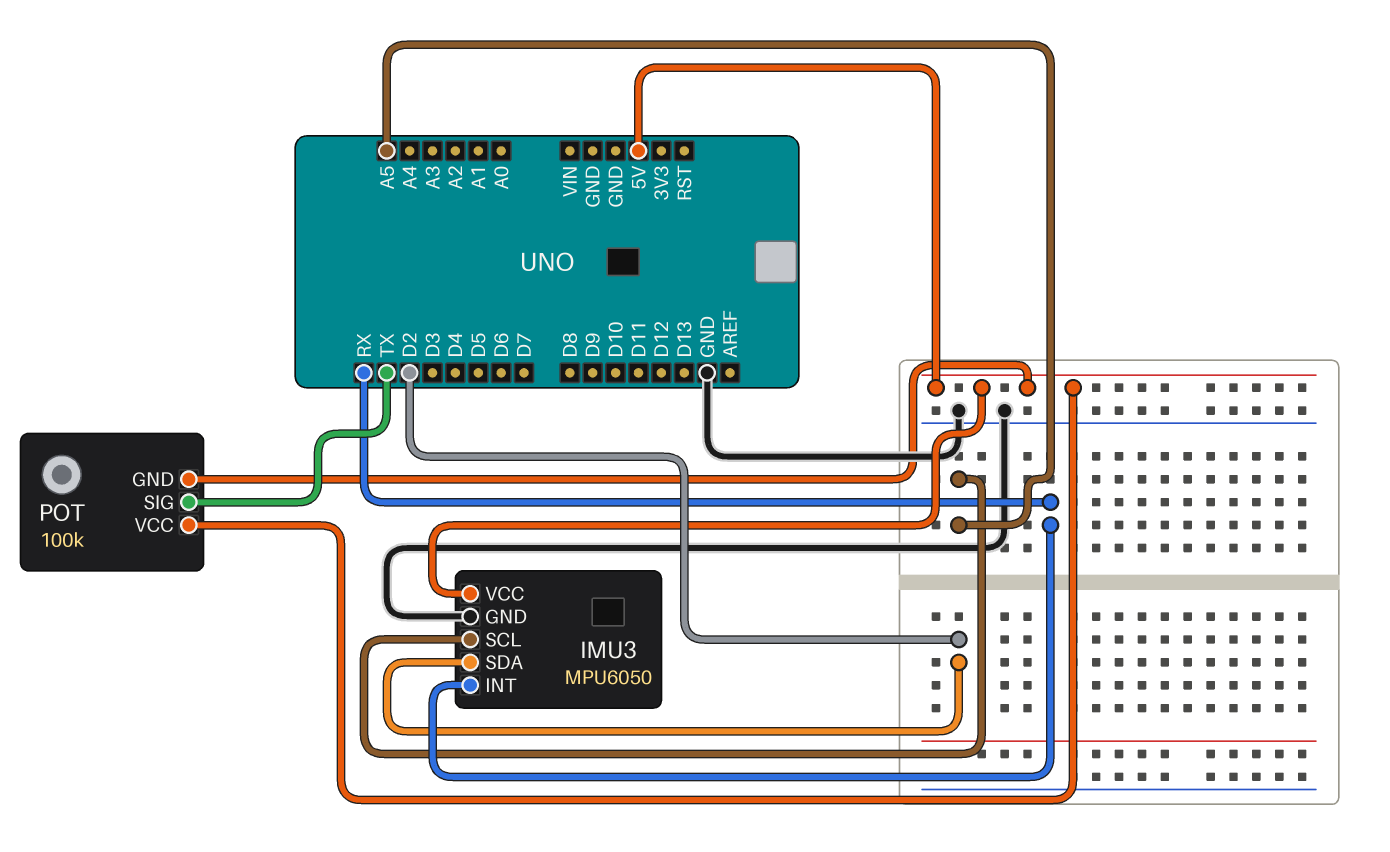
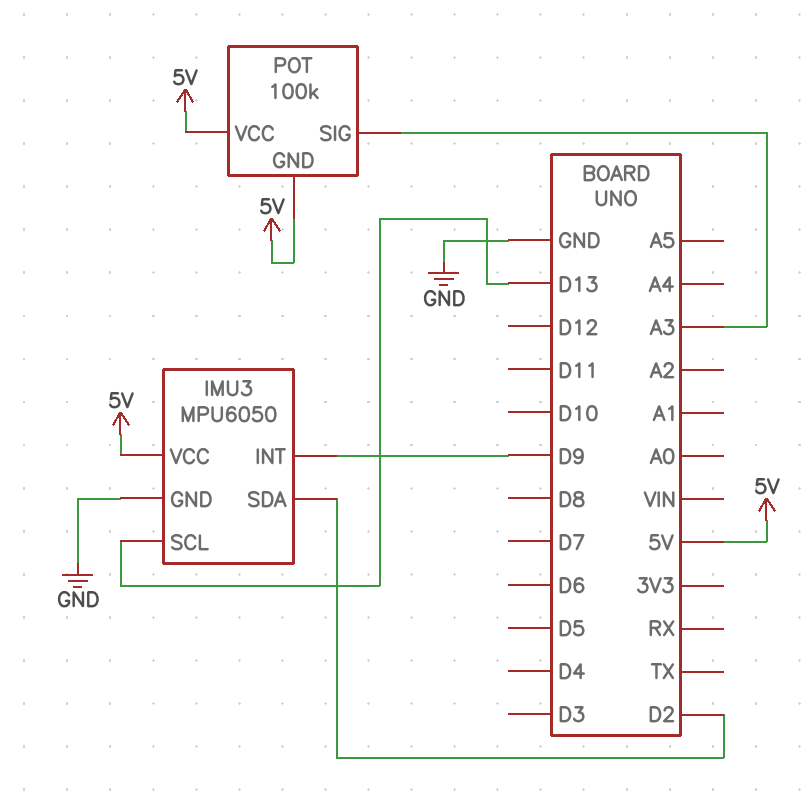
IMU3 pin INT: RX -> D9
IMU3 pin SCL: A5 -> D13
POT pin SIG: TX -> A3

